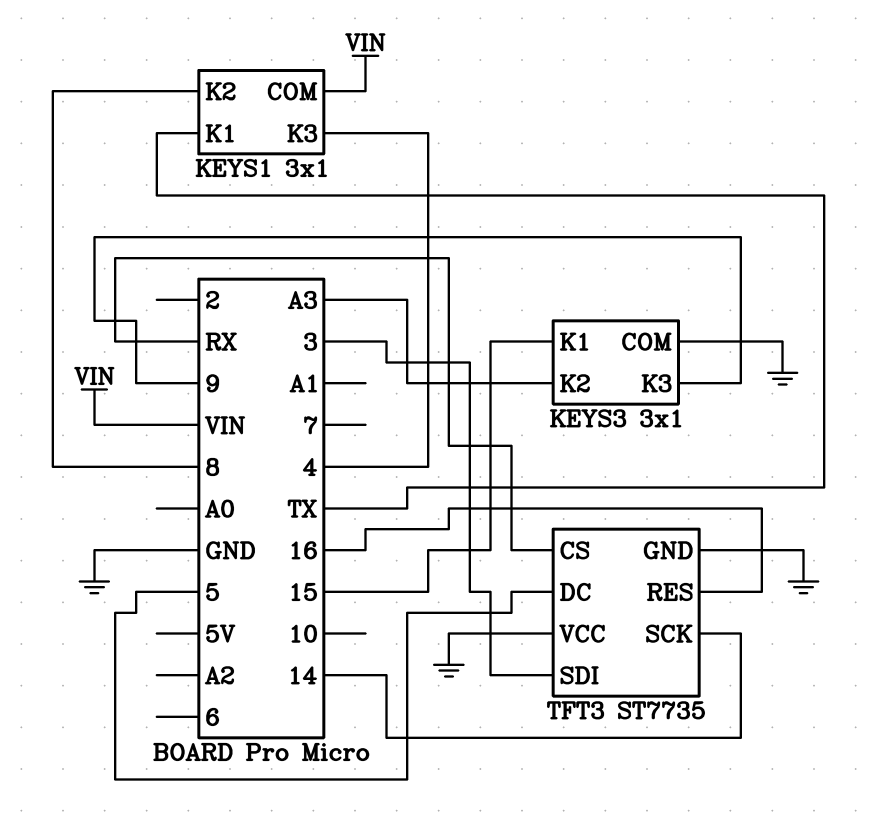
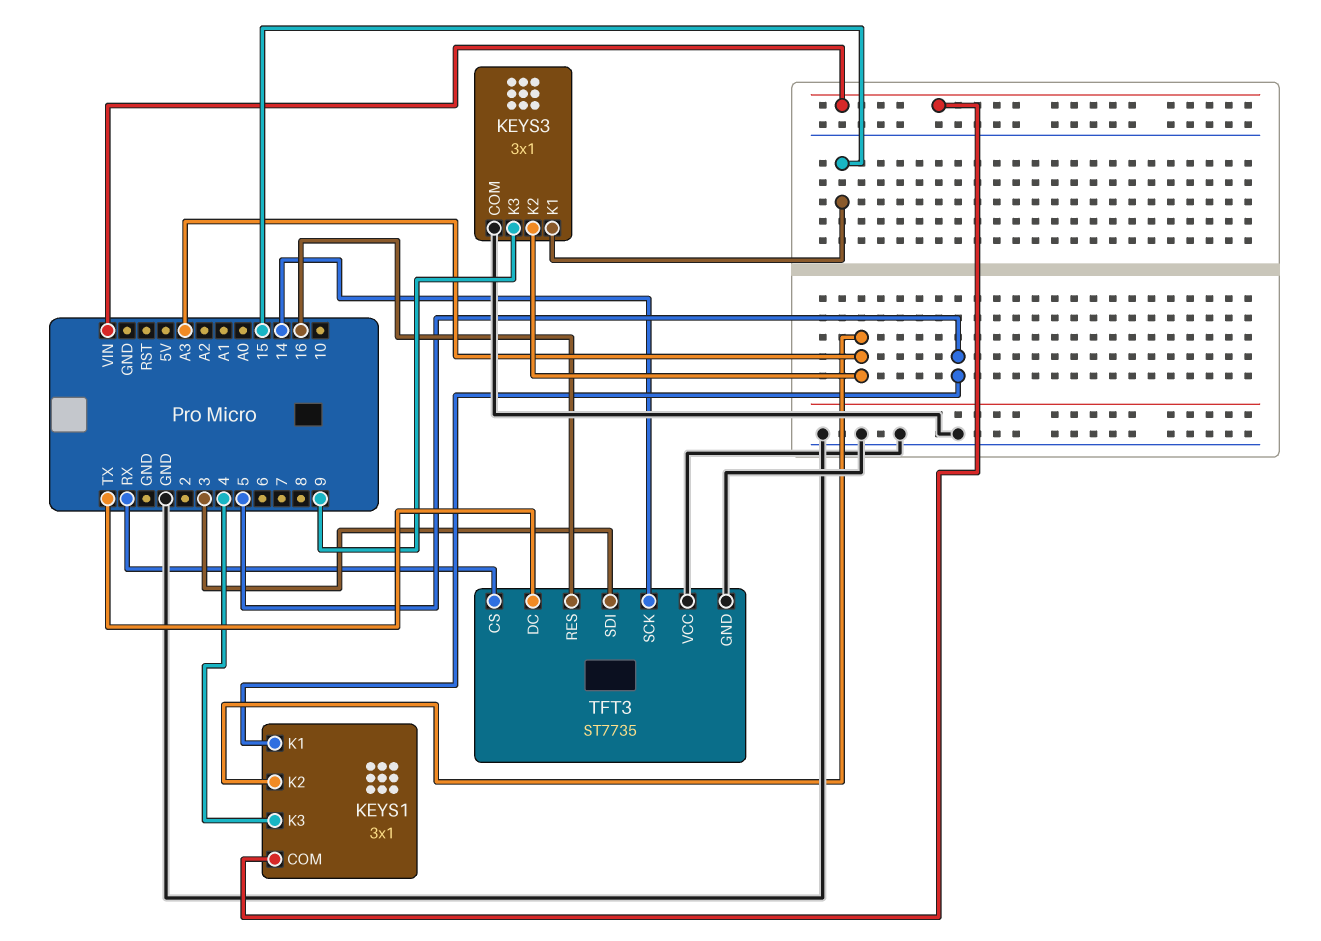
KEYS1 pin K1: TX -> 5
KEYS1 pin K2: 8 -> A3
TFT3 pin DC: 5 -> TX

